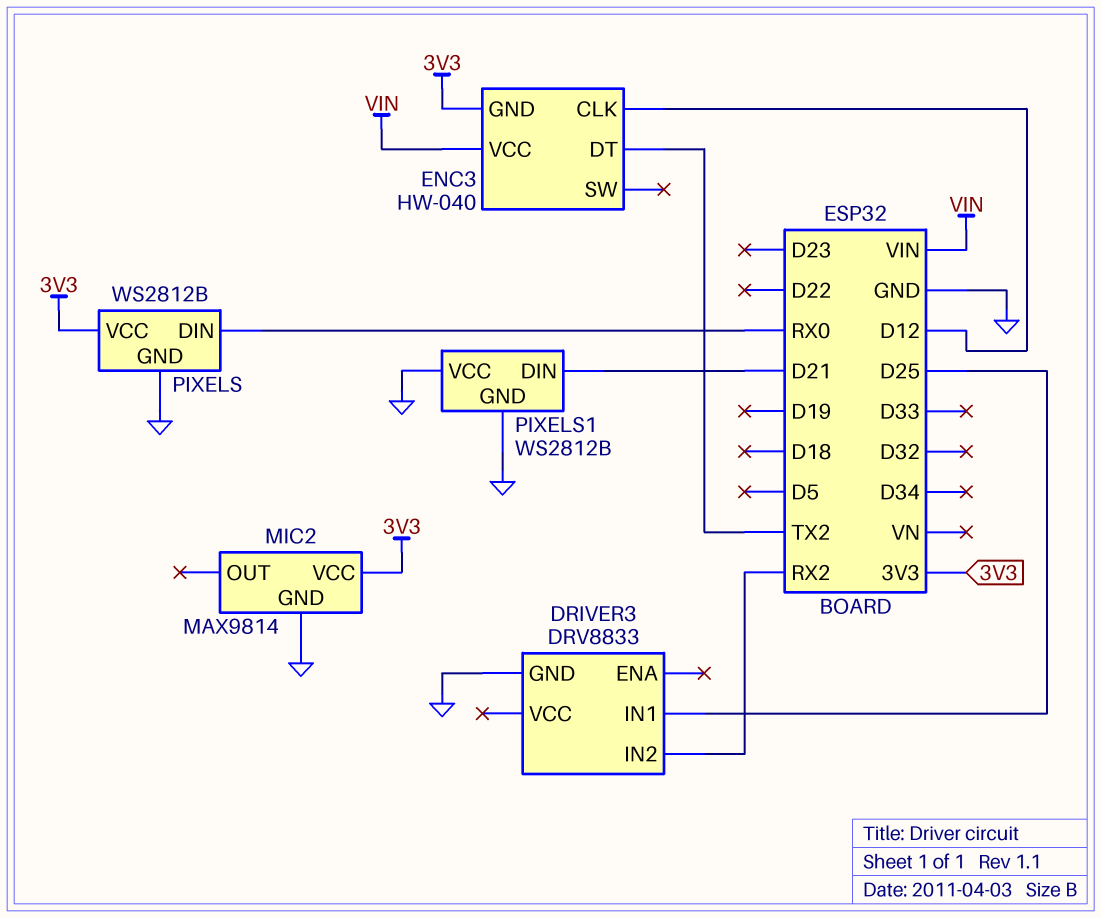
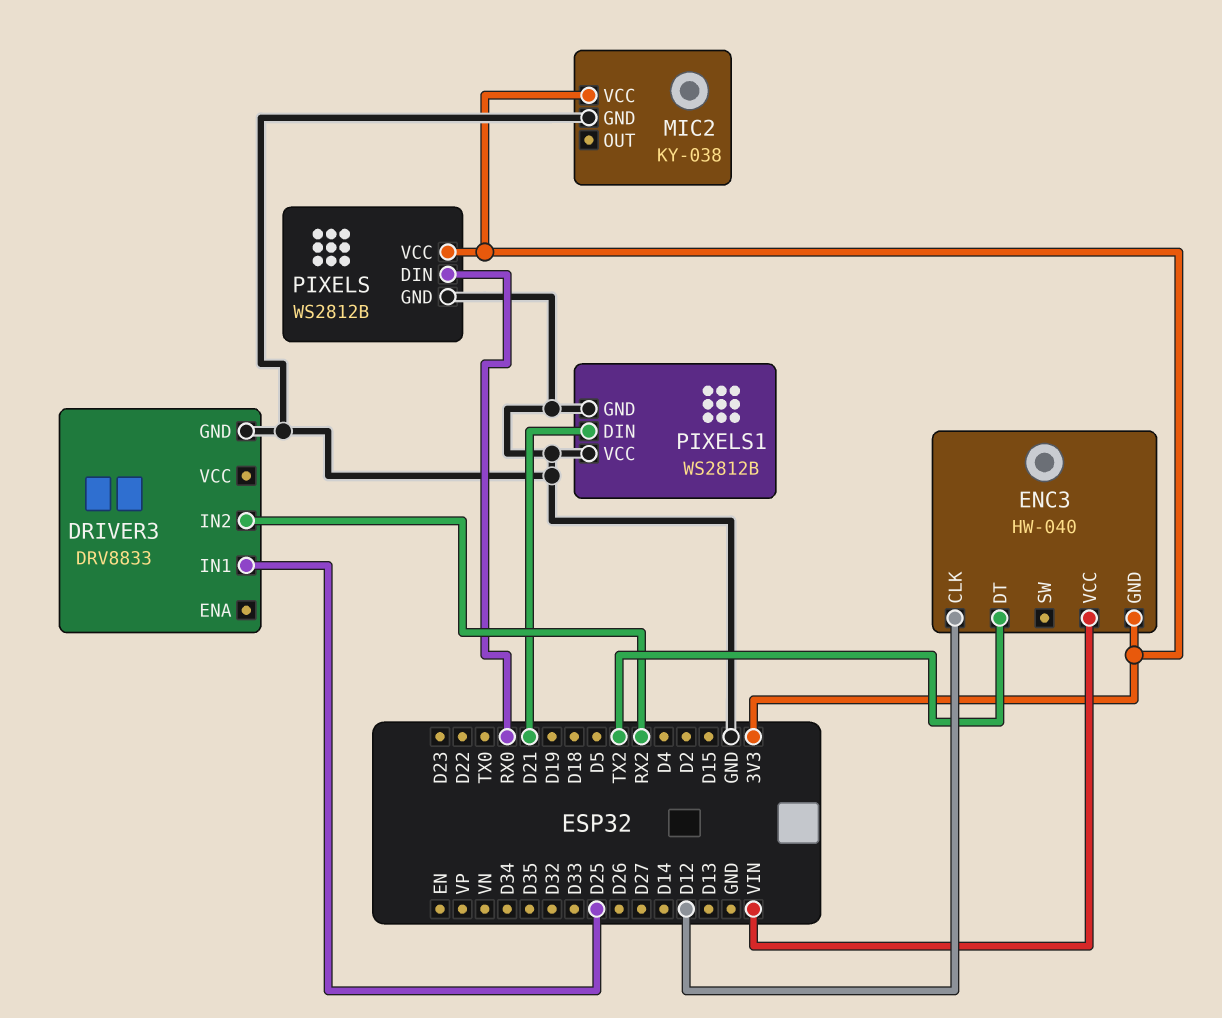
MIC2: MAX9814 -> KY-038

